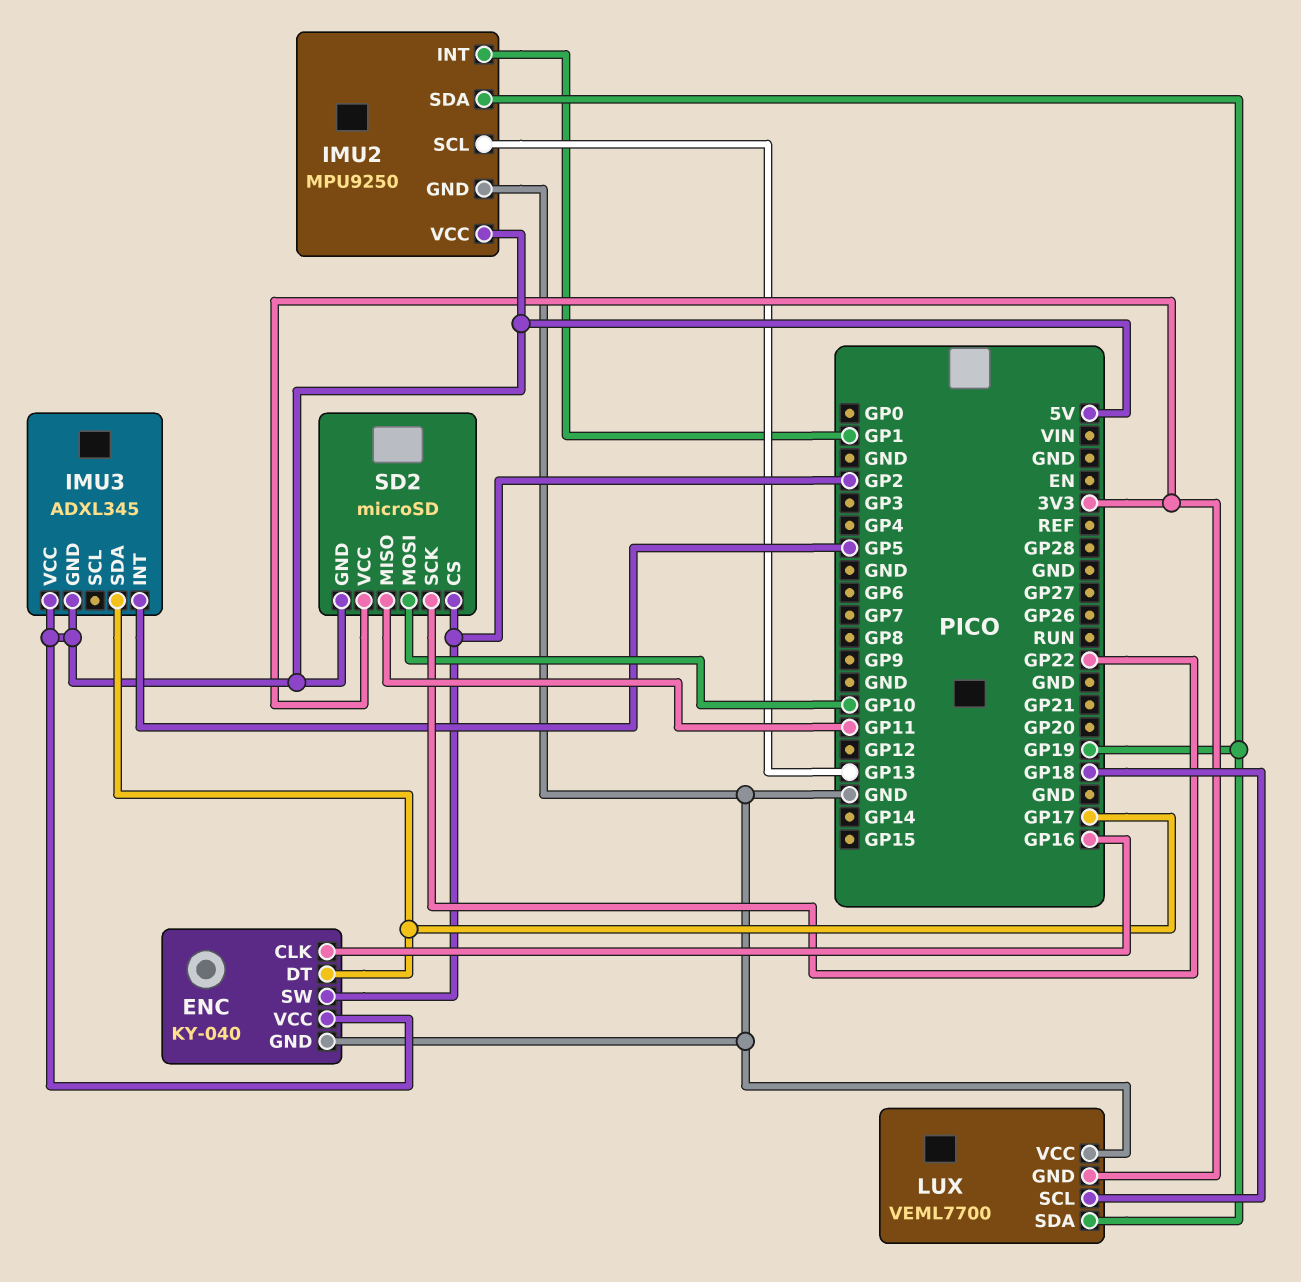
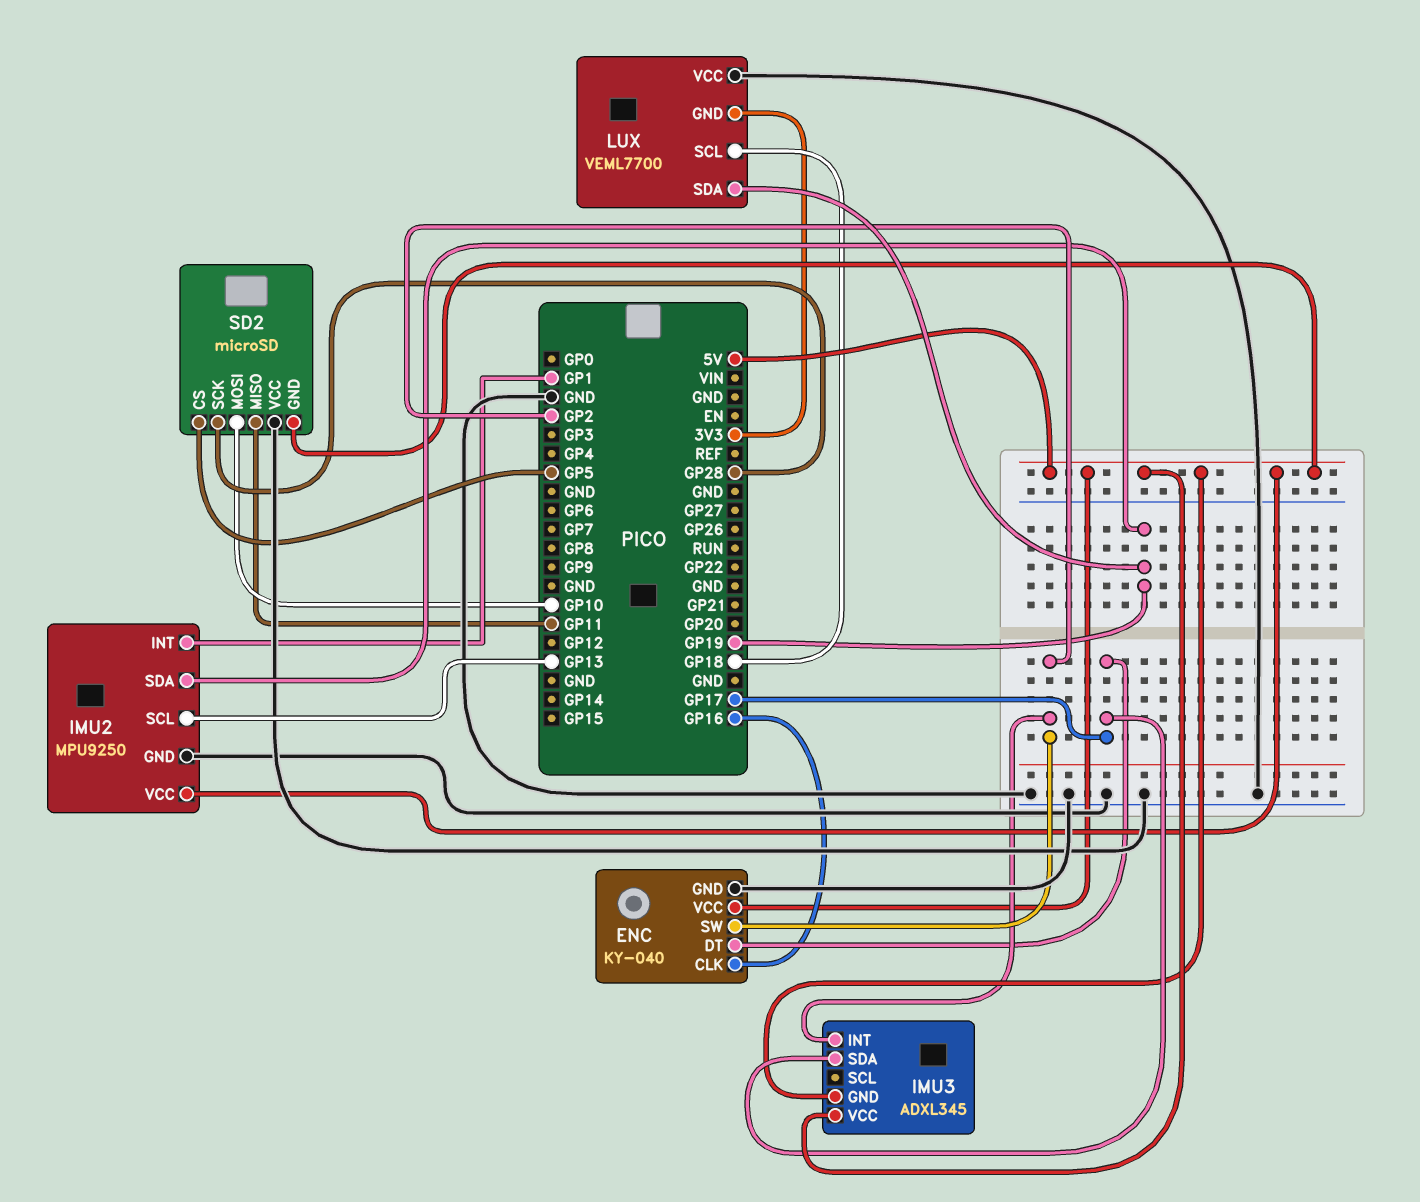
IMU3 pin INT: GP5 -> GP2
SD2 pin CS: GP2 -> GP5
SD2 pin SCK: GP22 -> GP28
SD2 pin VCC: 3V3 -> GND

